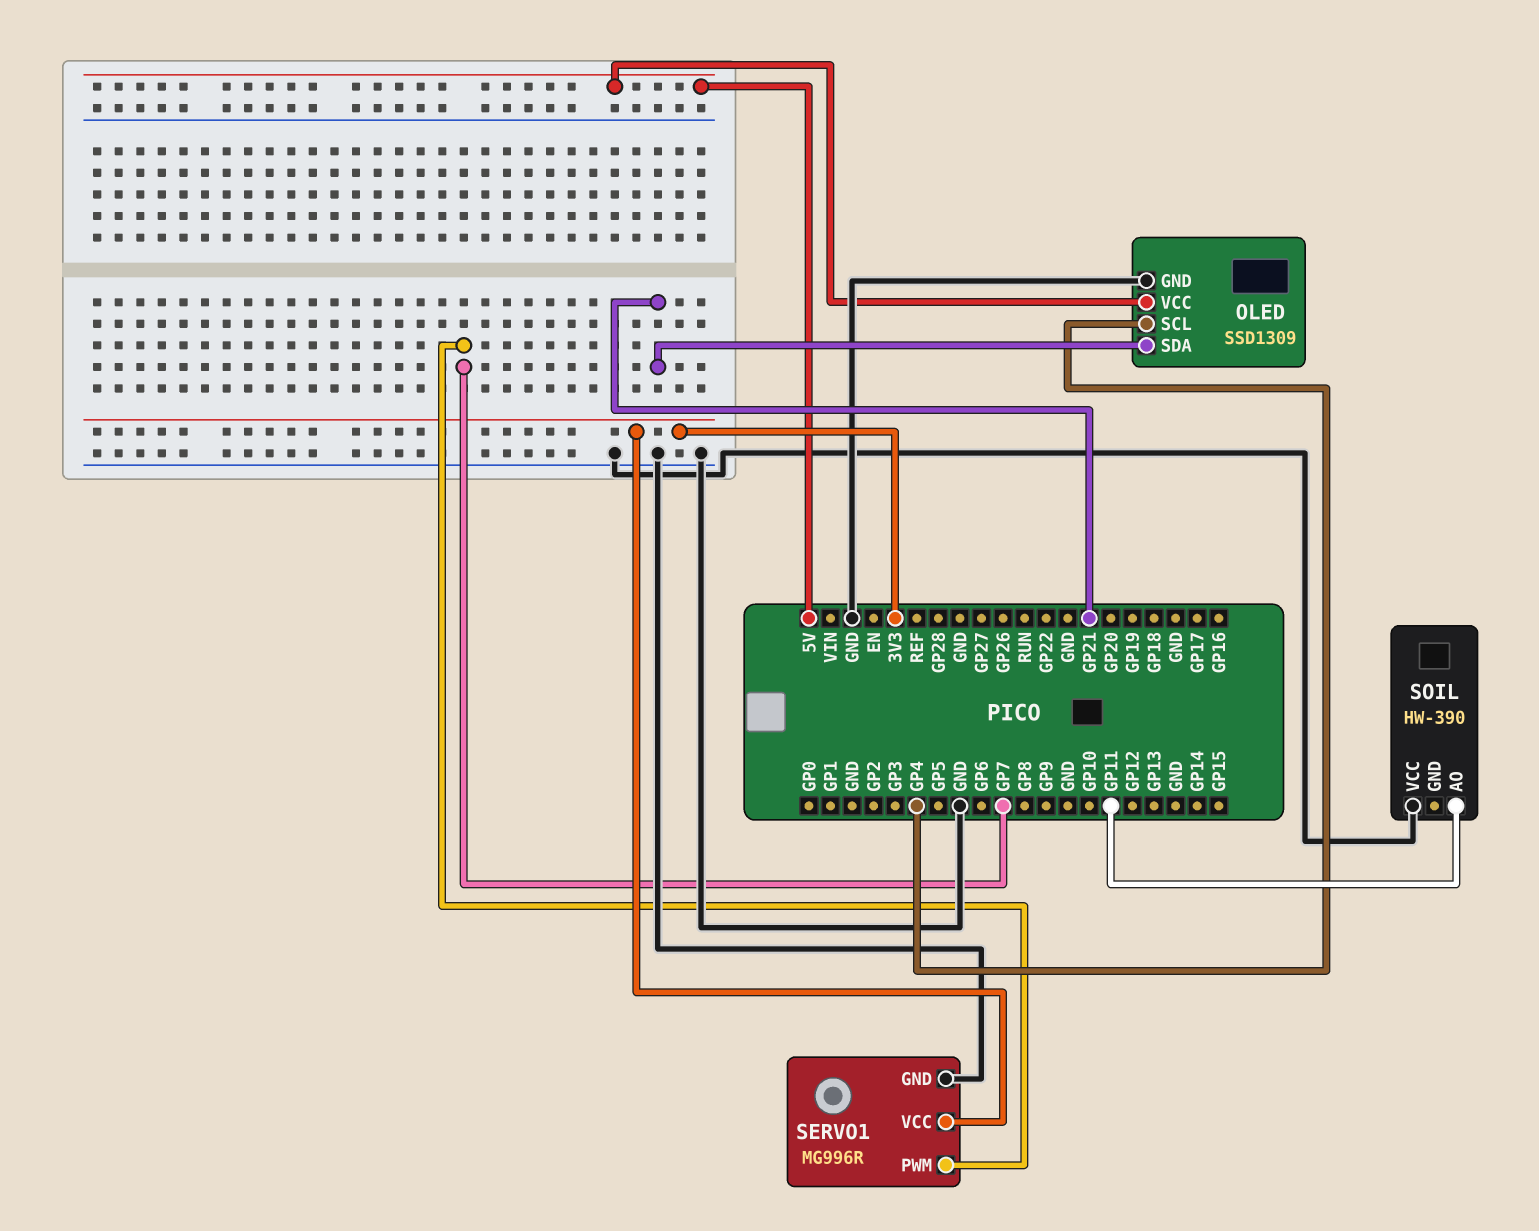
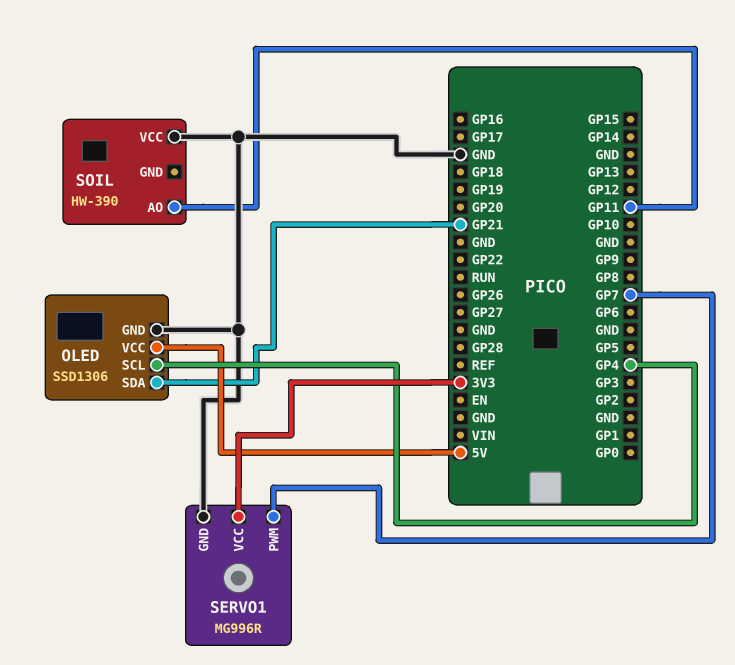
OLED: SSD1309 -> SSD1306

